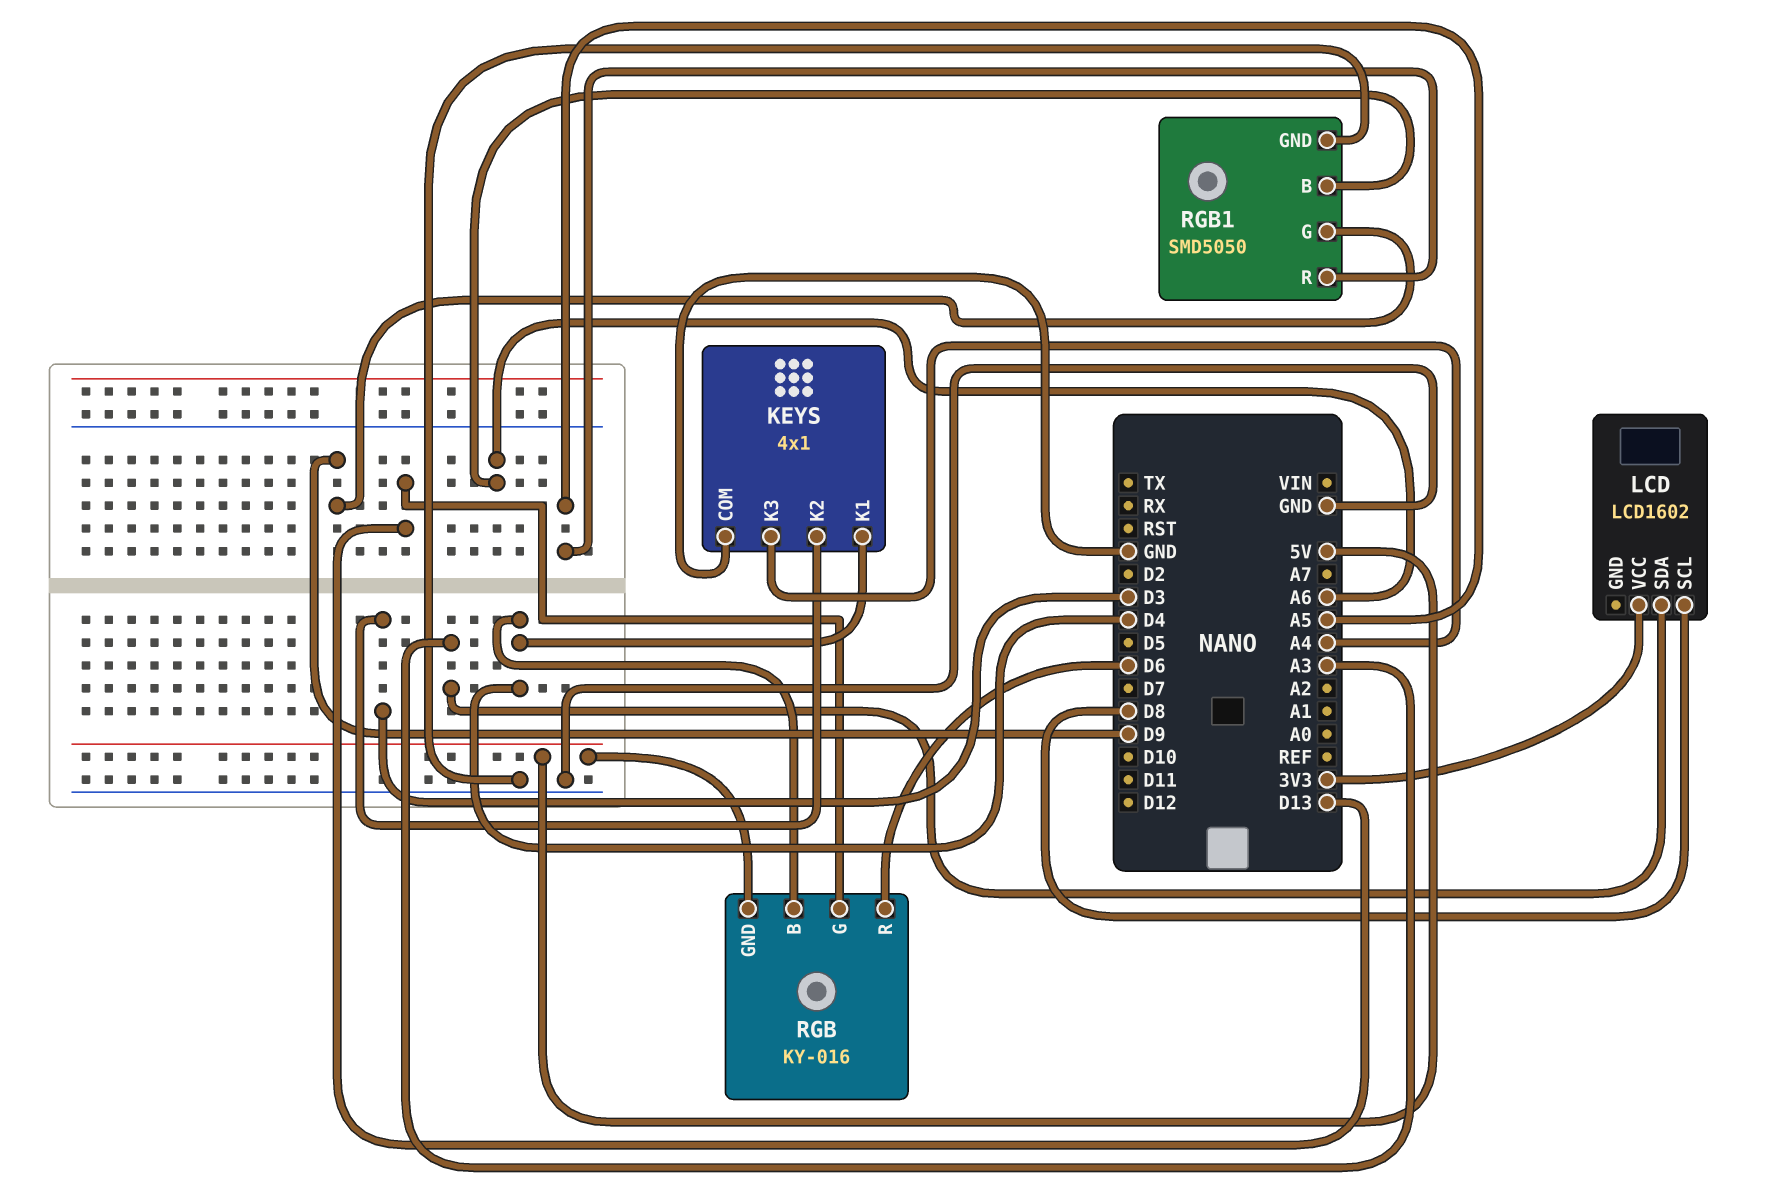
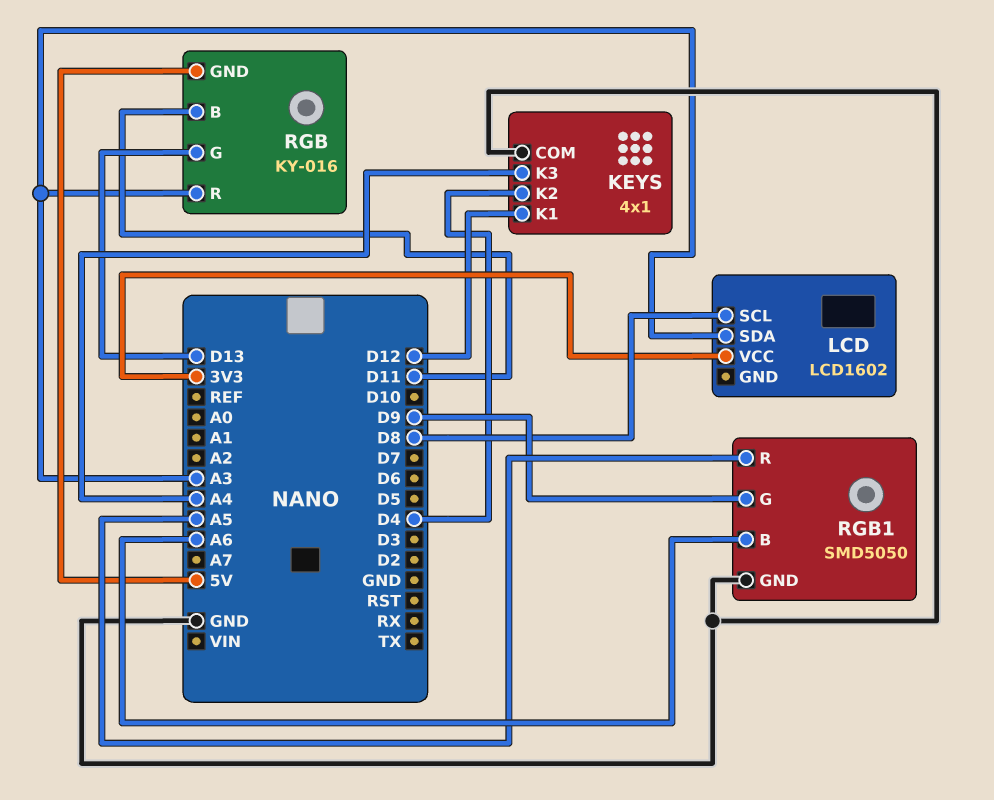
KEYS pin K1: D4 -> D12
KEYS pin K2: D3 -> D4
RGB pin B: D4 -> D11
RGB pin R: D6 -> A3

